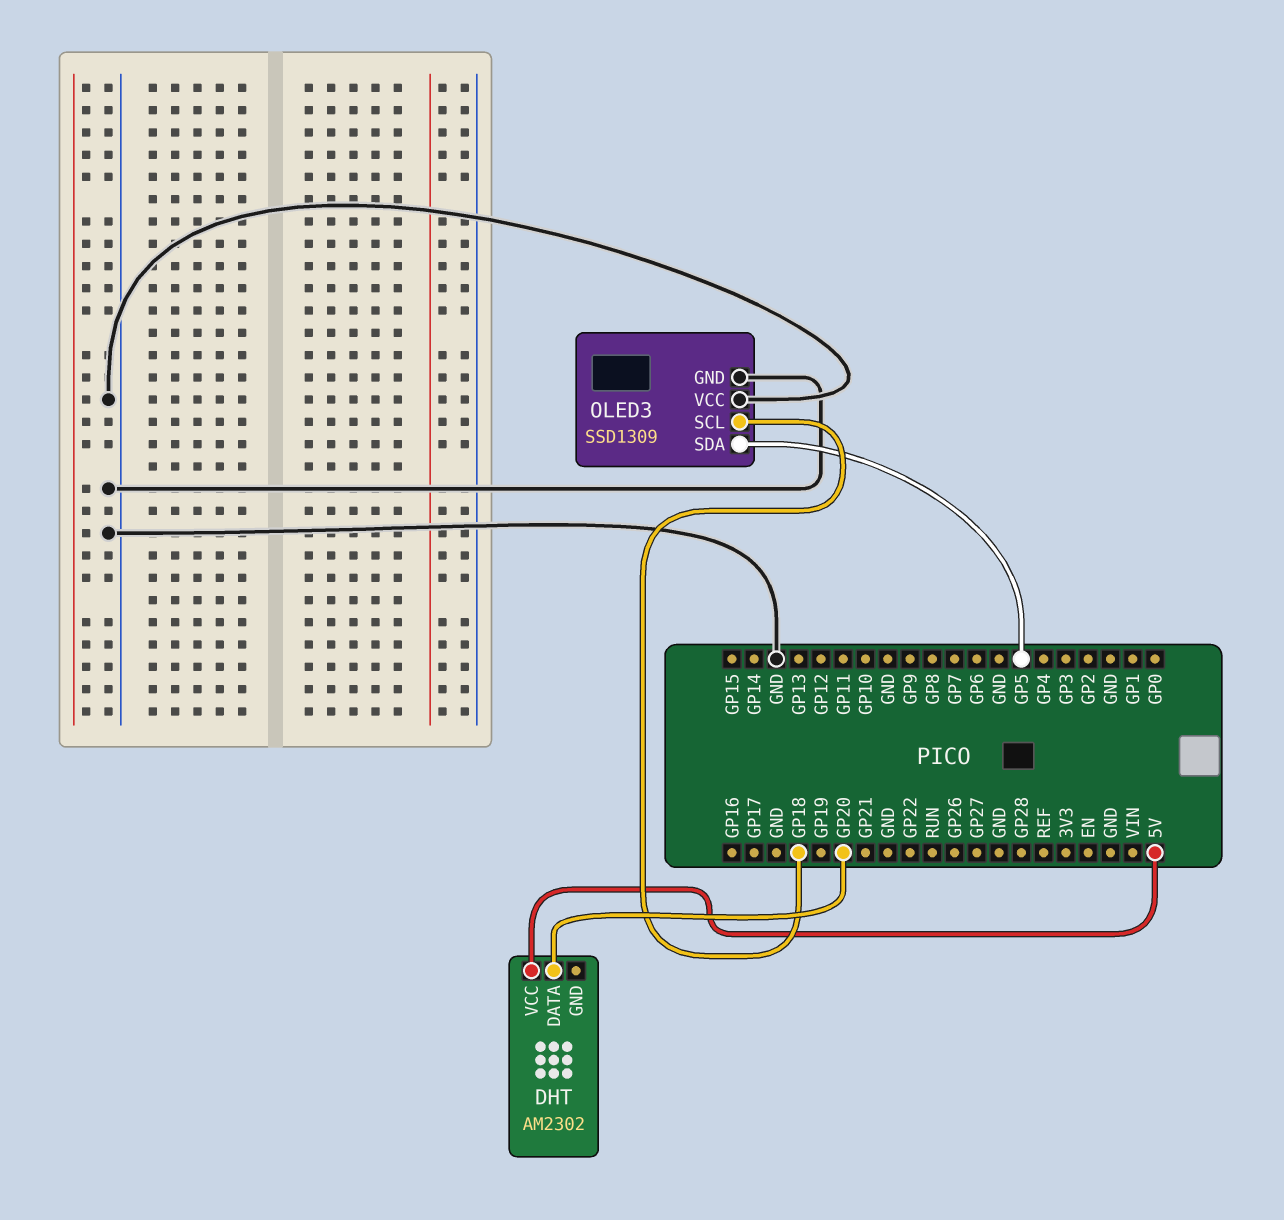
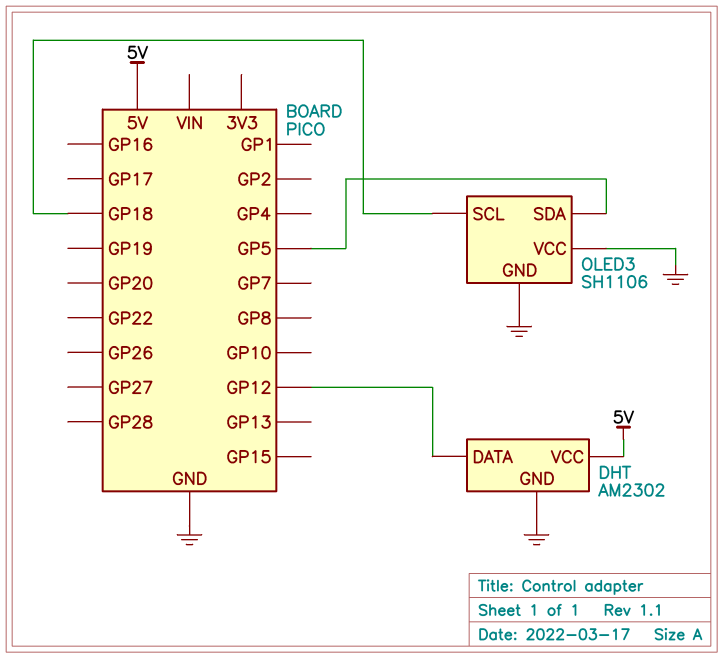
DHT pin DATA: GP20 -> GP12
DHT pin GND: none -> GND
OLED3: SSD1309 -> SH1106

